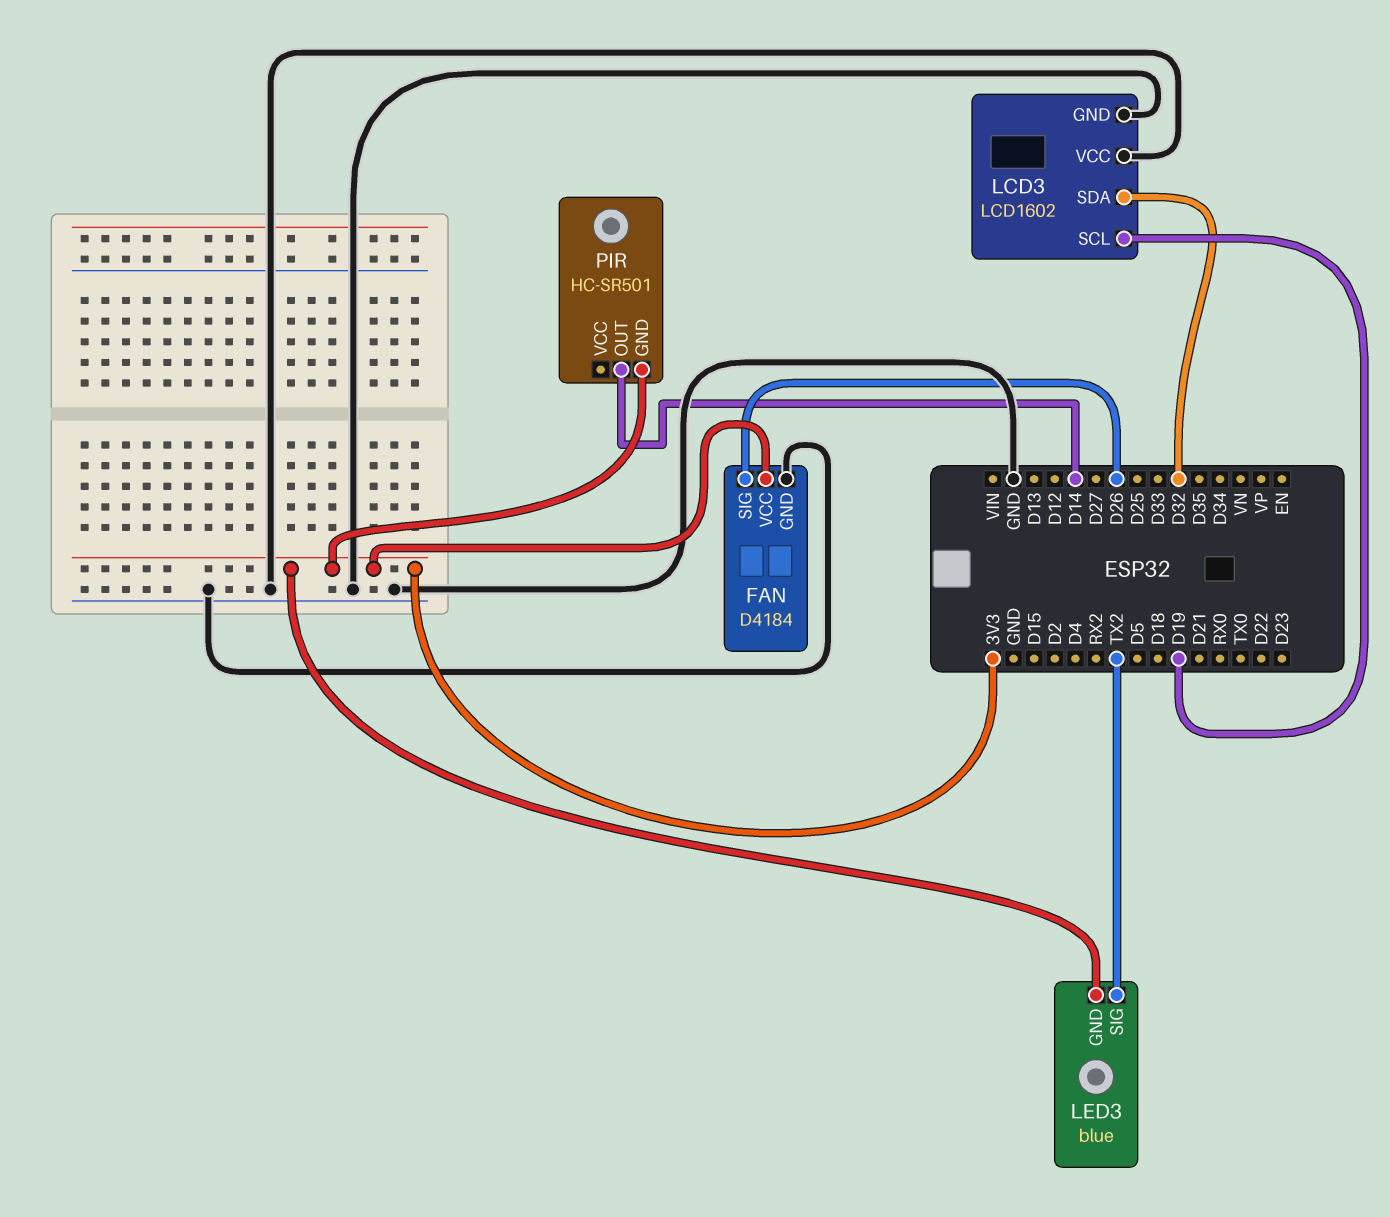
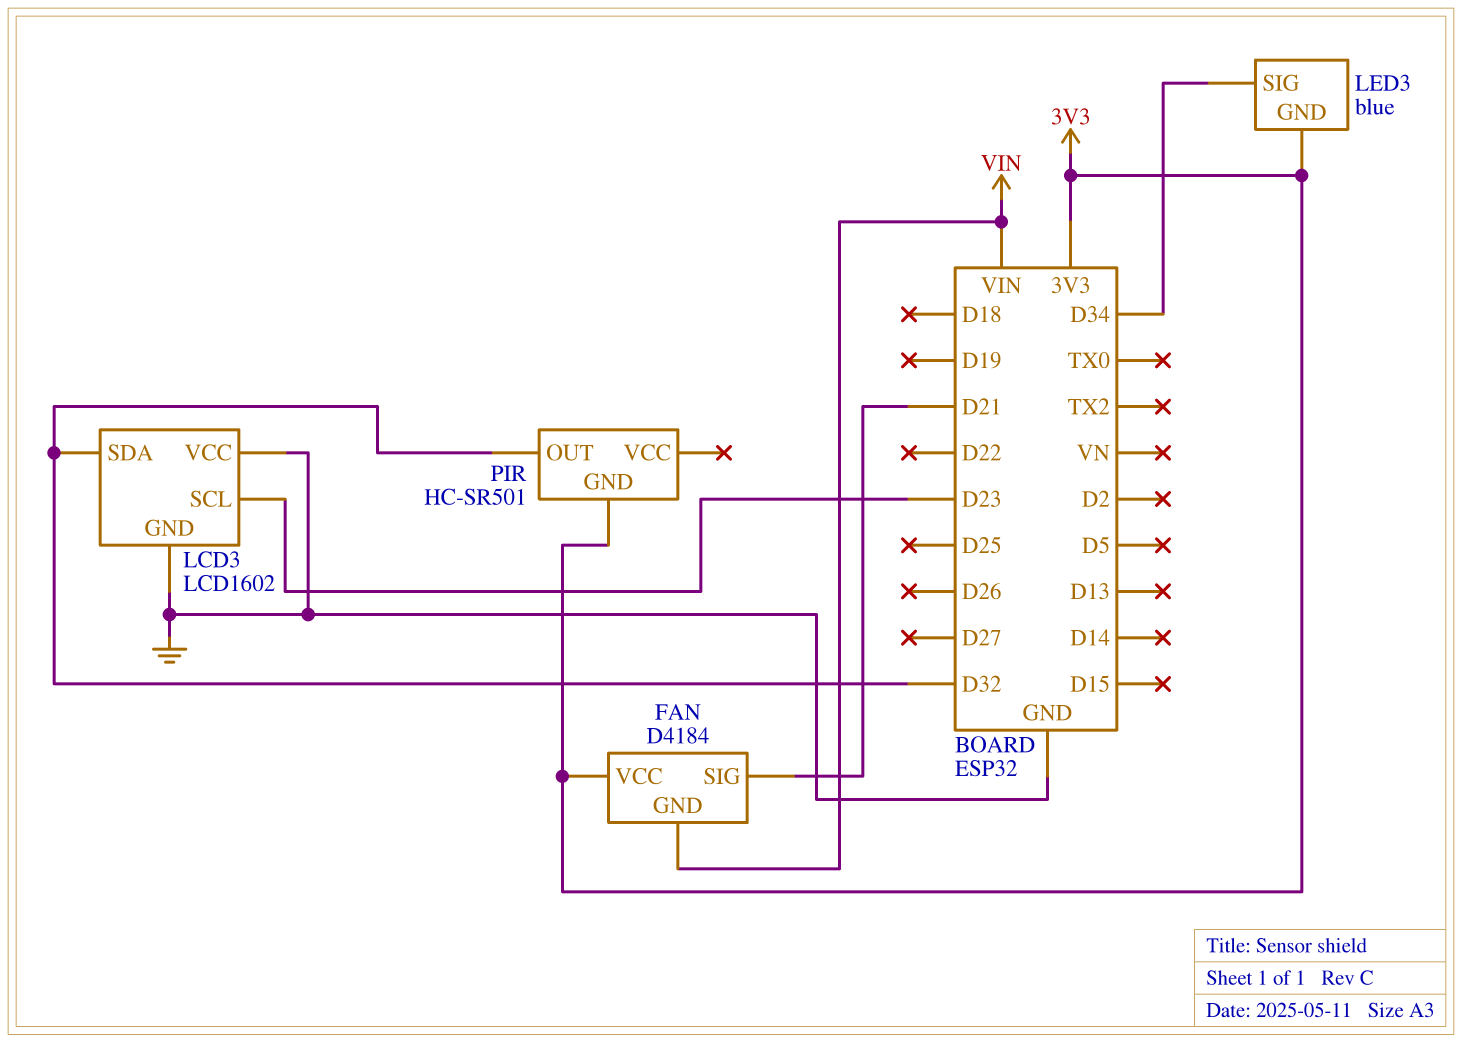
FAN pin GND: GND -> VIN
FAN pin SIG: D26 -> D21
LCD3 pin SCL: D19 -> D23
LED3 pin SIG: TX2 -> D34
PIR pin OUT: D14 -> D32

